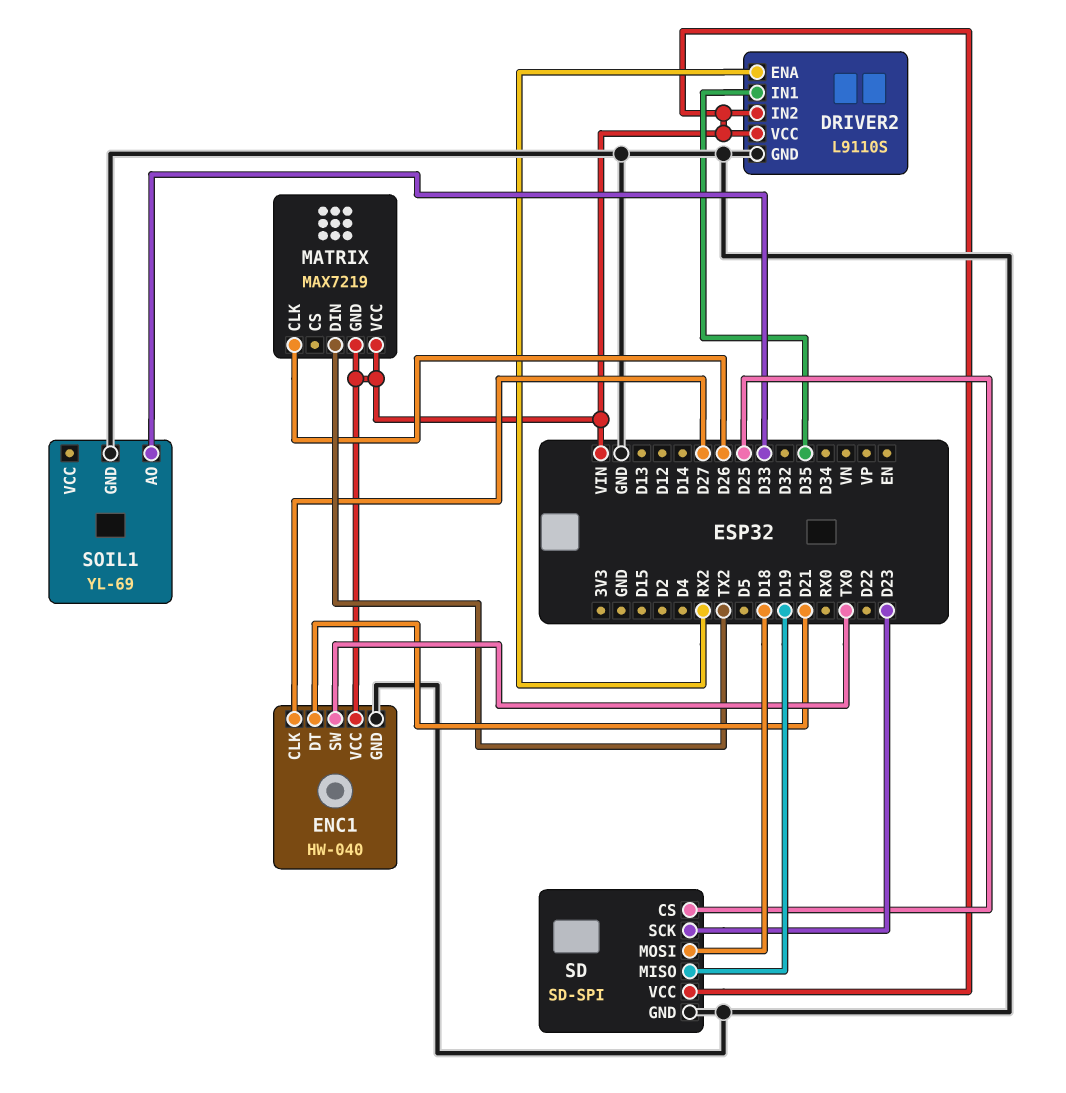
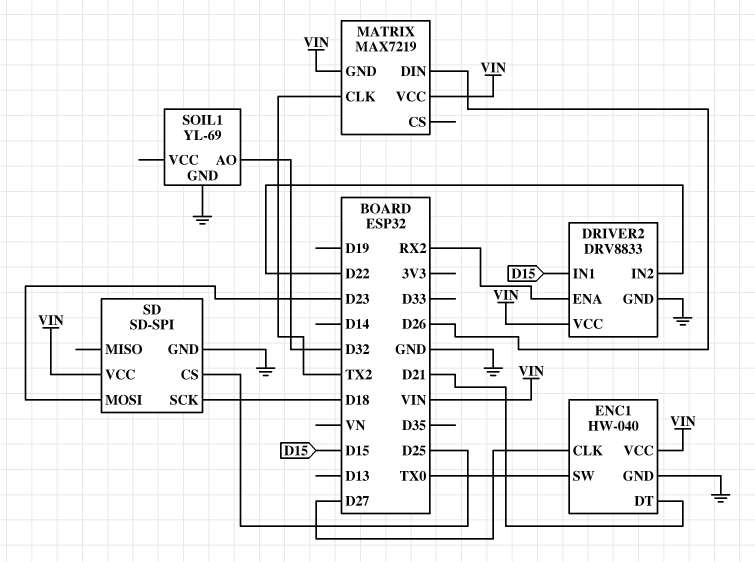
DRIVER2: L9110S -> DRV8833
DRIVER2 pin IN1: D35 -> D15
DRIVER2 pin IN2: VIN -> D22
MATRIX pin CLK: D26 -> TX2
MATRIX pin DIN: TX2 -> D26
SD pin MISO: D19 -> none
SD pin MOSI: D18 -> D23
SD pin SCK: D23 -> D18
SOIL1 pin AO: D33 -> D32

